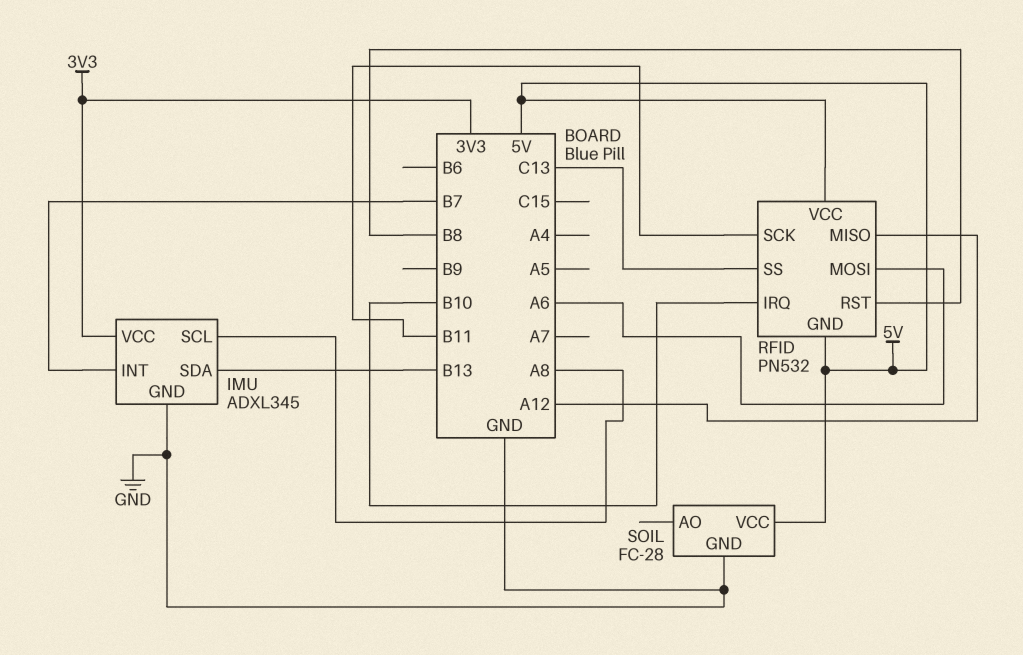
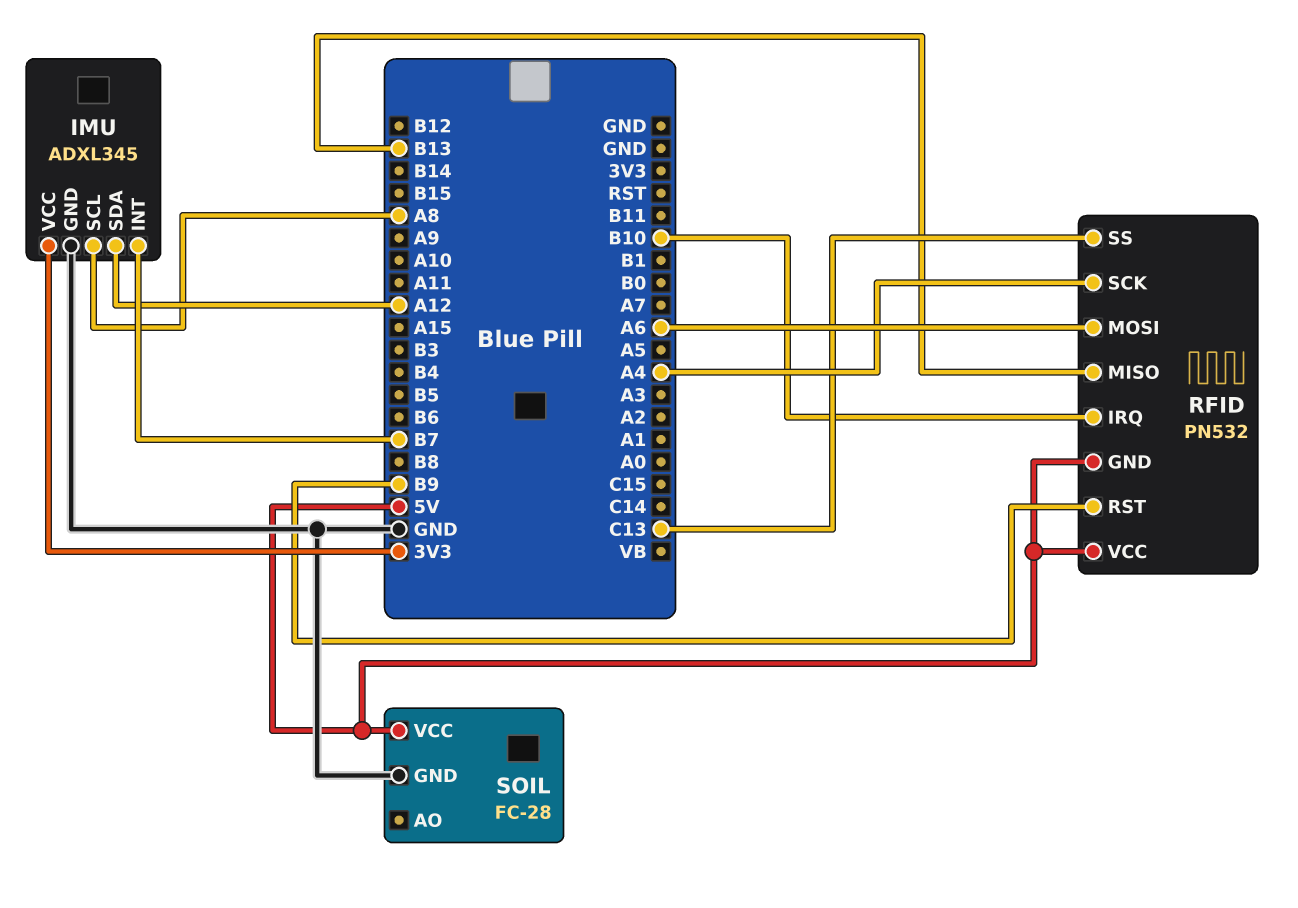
IMU pin SDA: B13 -> A12
RFID pin MISO: A12 -> B13
RFID pin RST: B8 -> B9
RFID pin SCK: B11 -> A4

